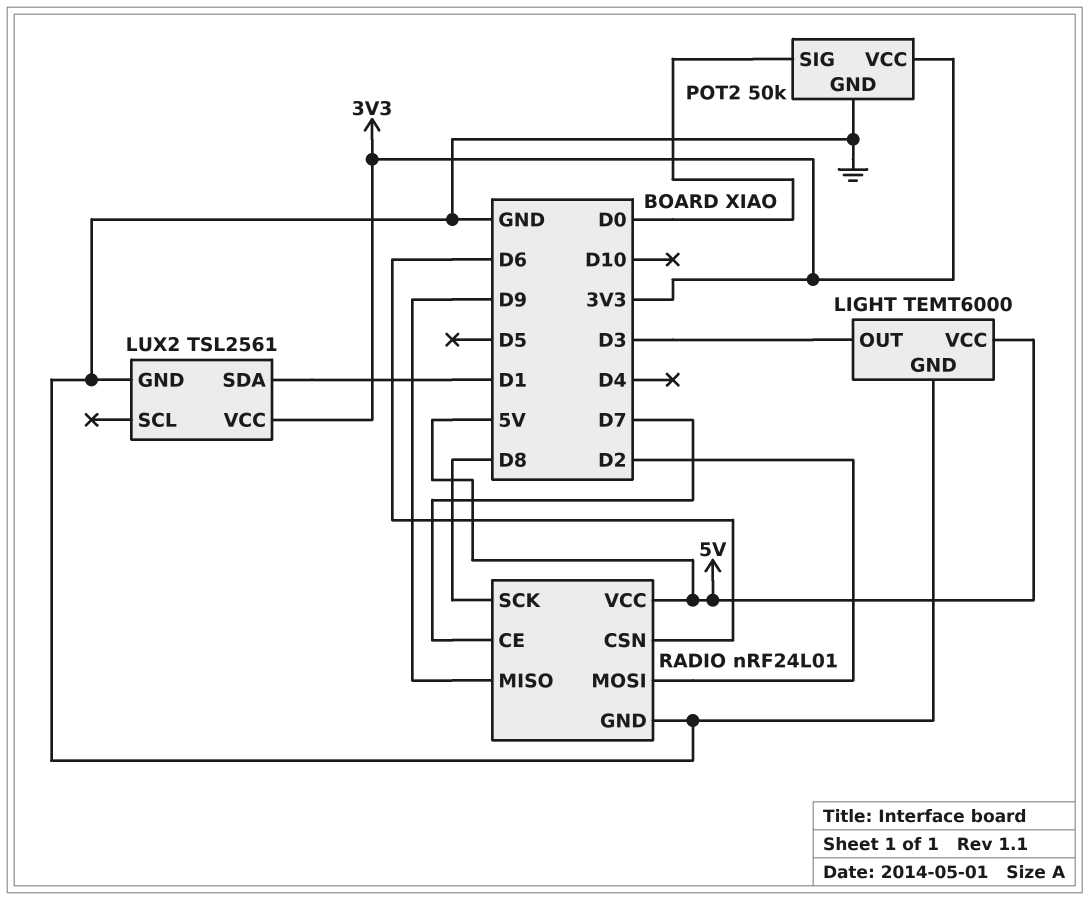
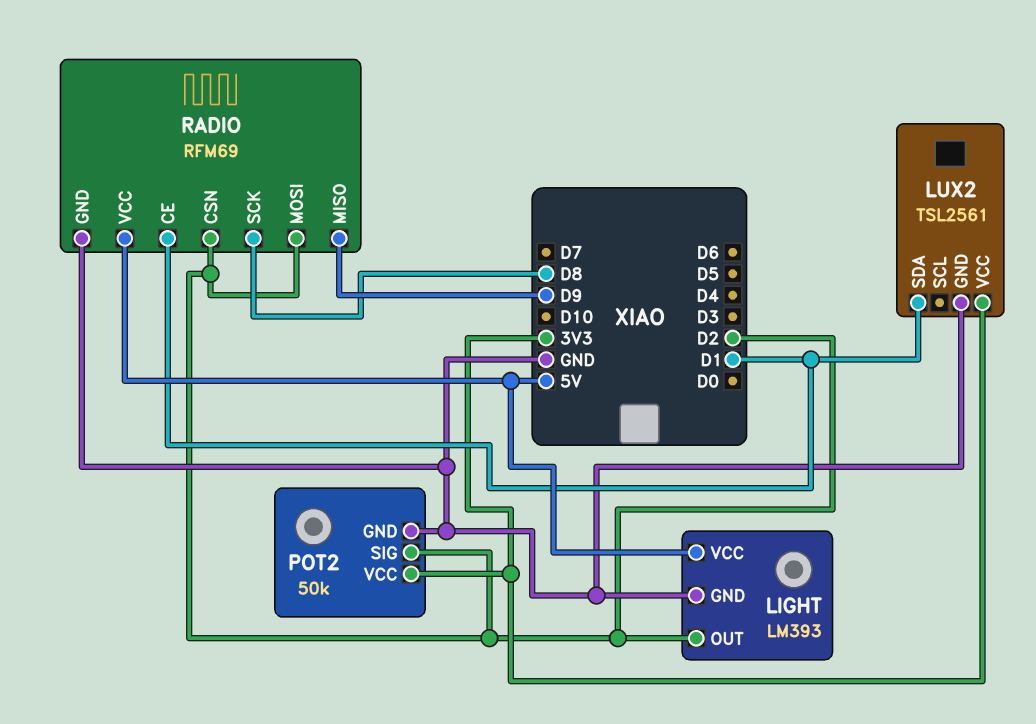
LIGHT: TEMT6000 -> LM393
LIGHT pin OUT: D3 -> D2
POT2 pin SIG: D0 -> D2
RADIO: nRF24L01 -> RFM69
RADIO pin CE: D7 -> D1
RADIO pin CSN: D6 -> D2

